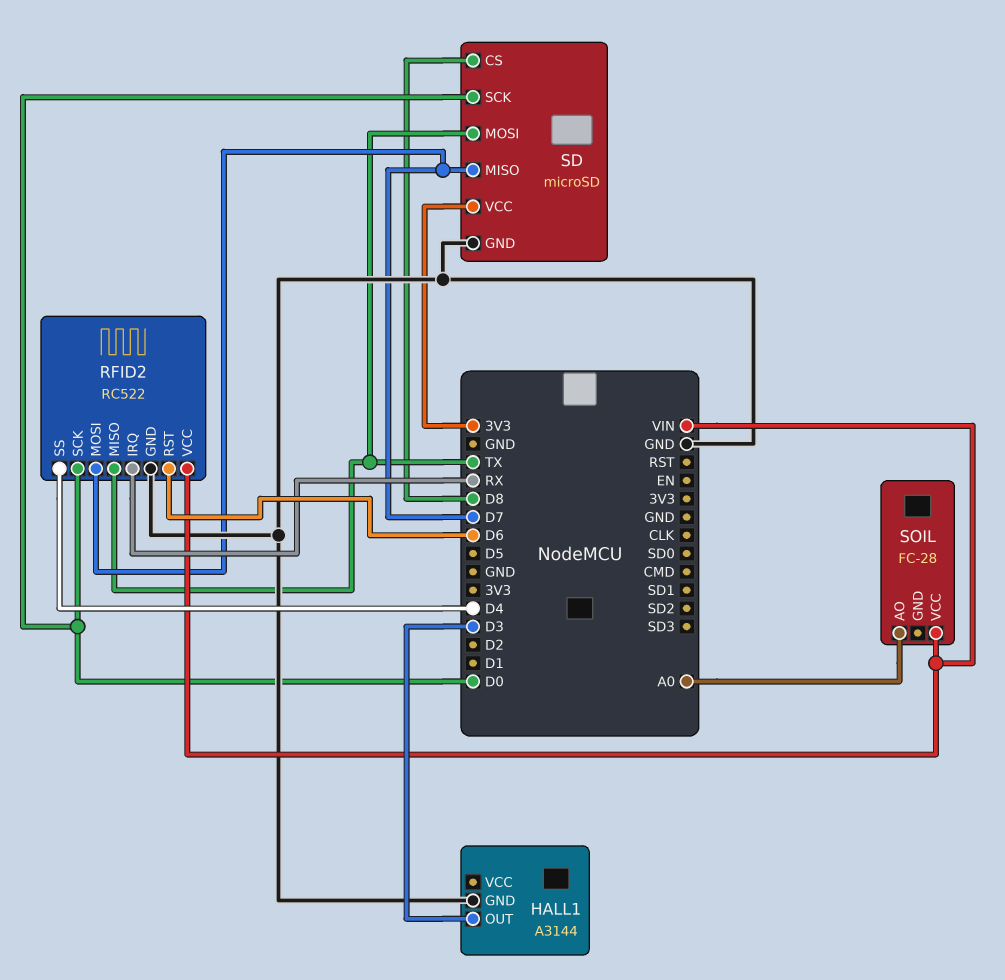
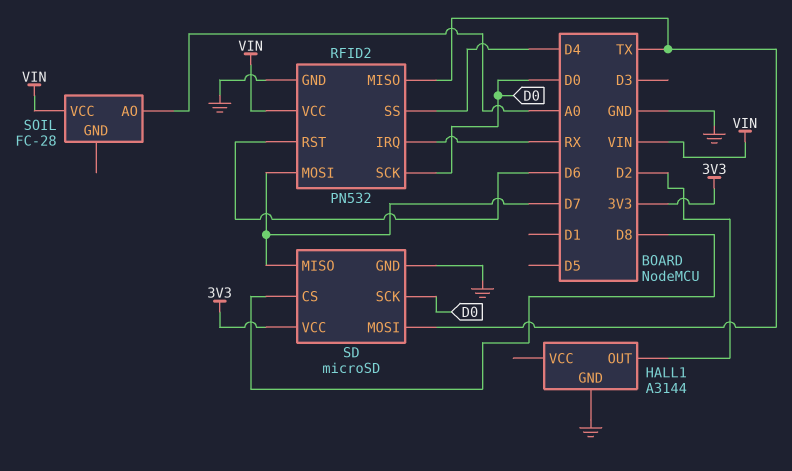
HALL1 pin OUT: D3 -> D2
RFID2: RC522 -> PN532

